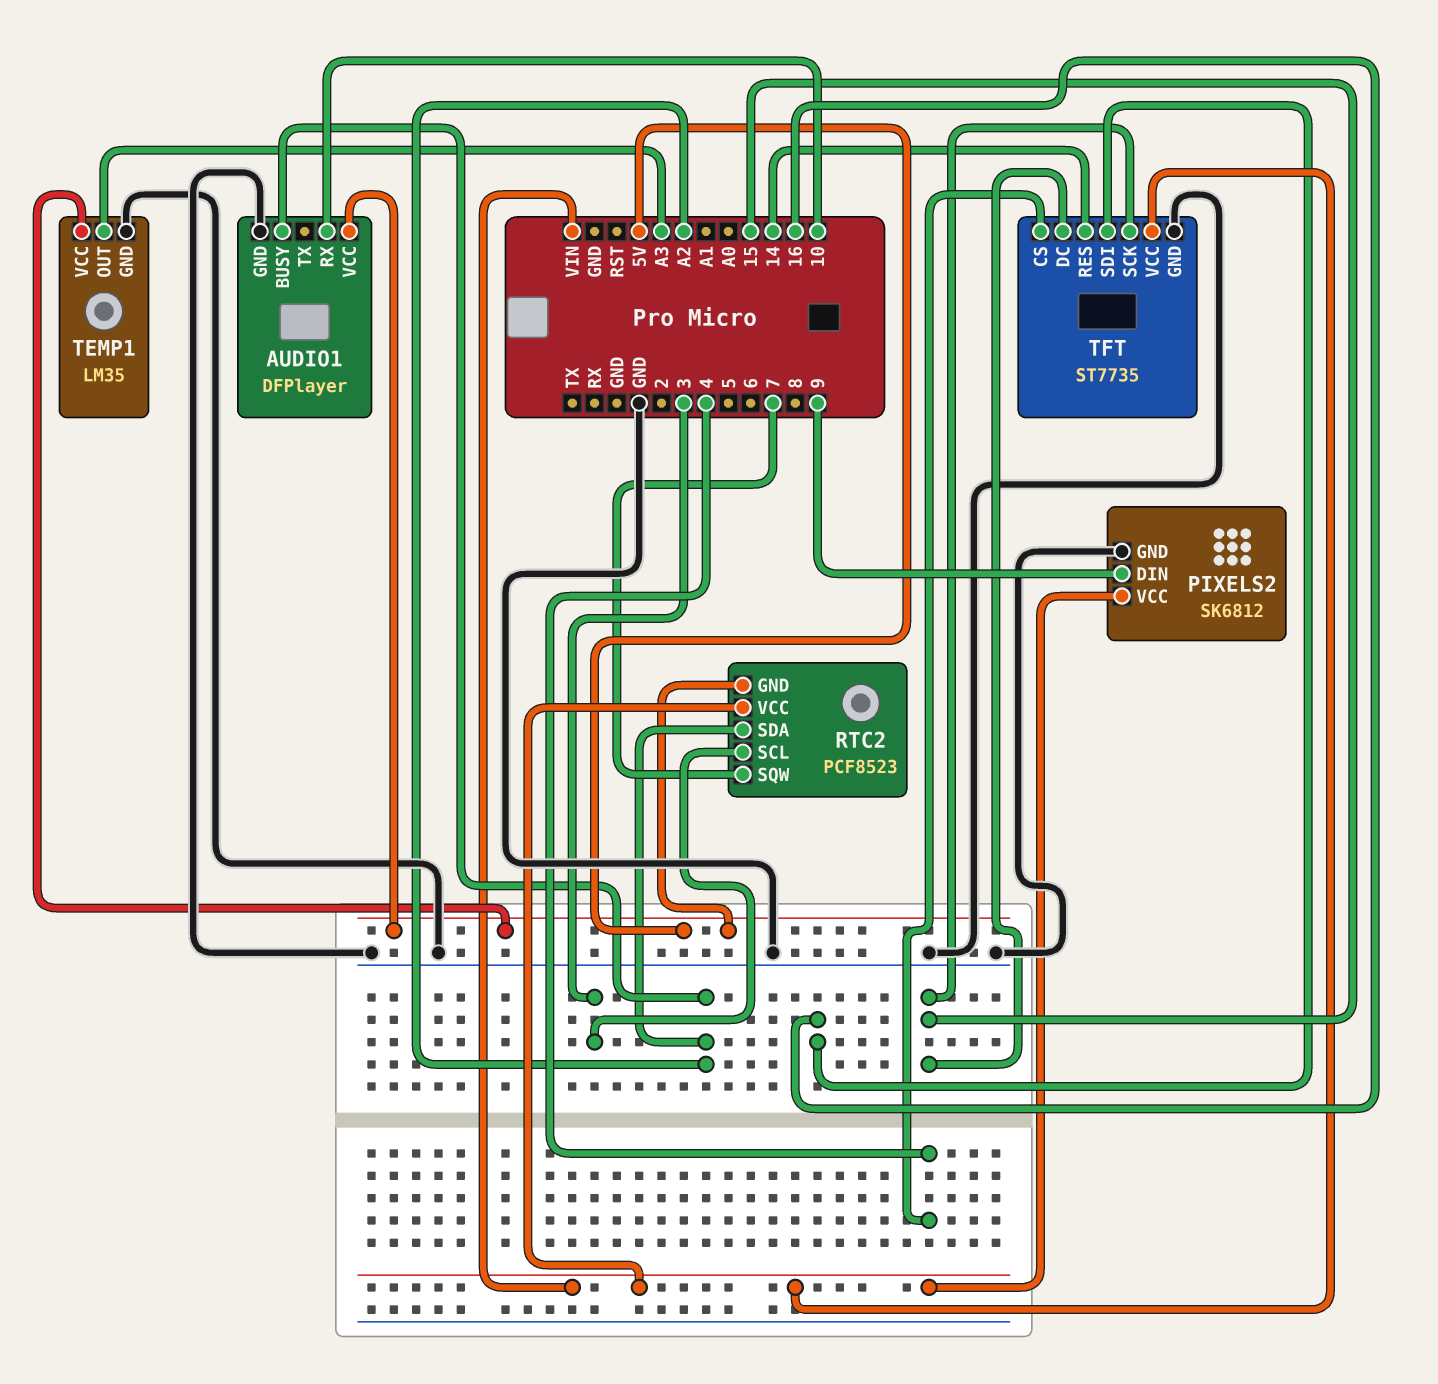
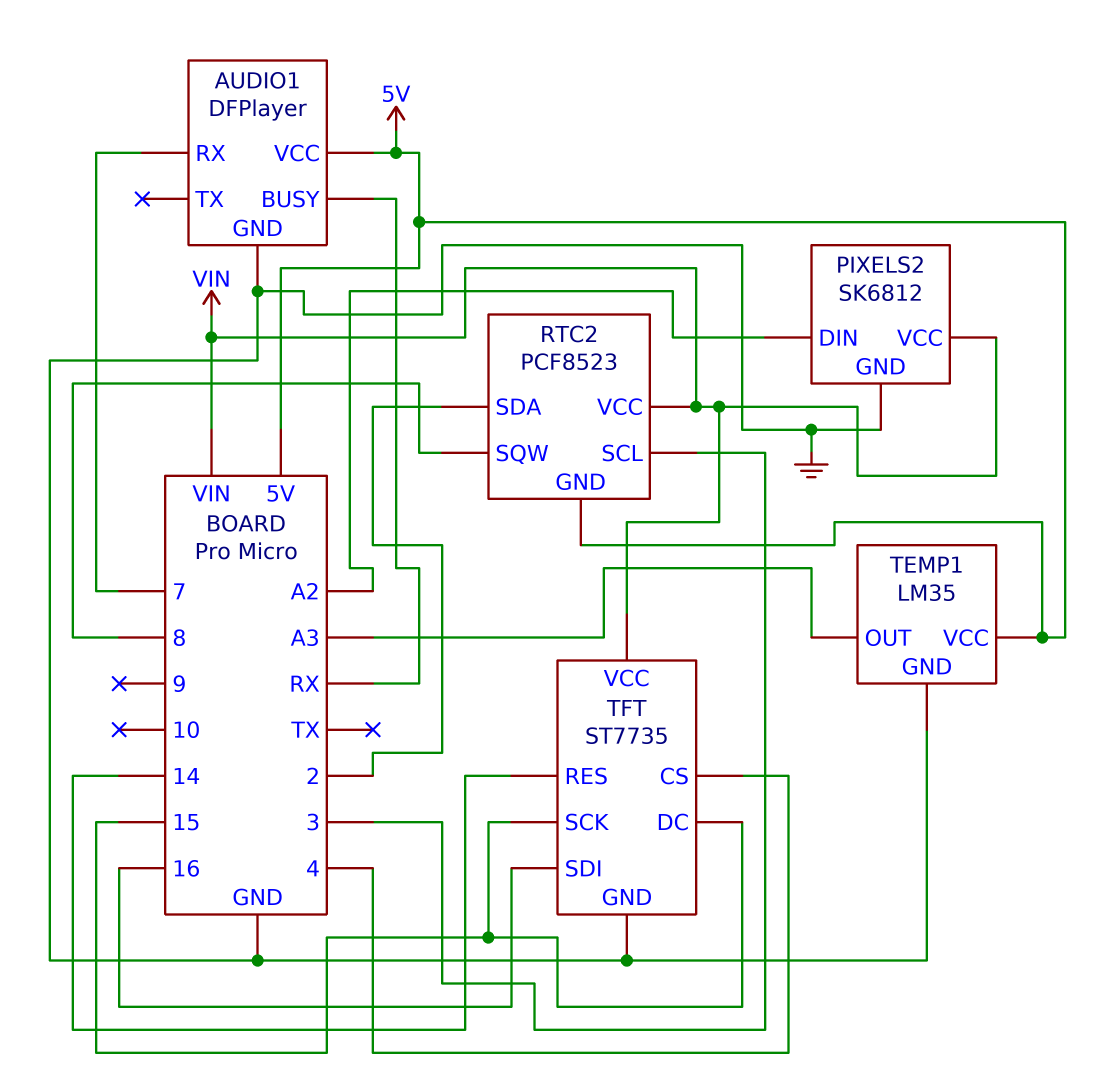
AUDIO1 pin BUSY: A2 -> RX
AUDIO1 pin RX: 10 -> 7
PIXELS2 pin DIN: 9 -> A2
RTC2 pin SDA: A2 -> 2
RTC2 pin SQW: 7 -> 8

